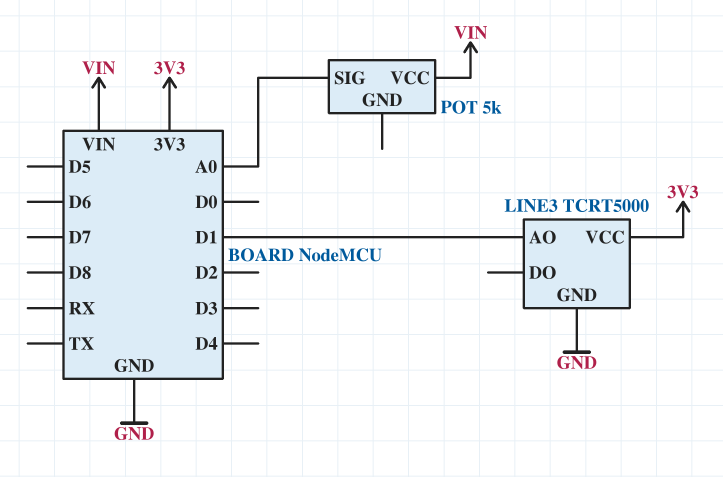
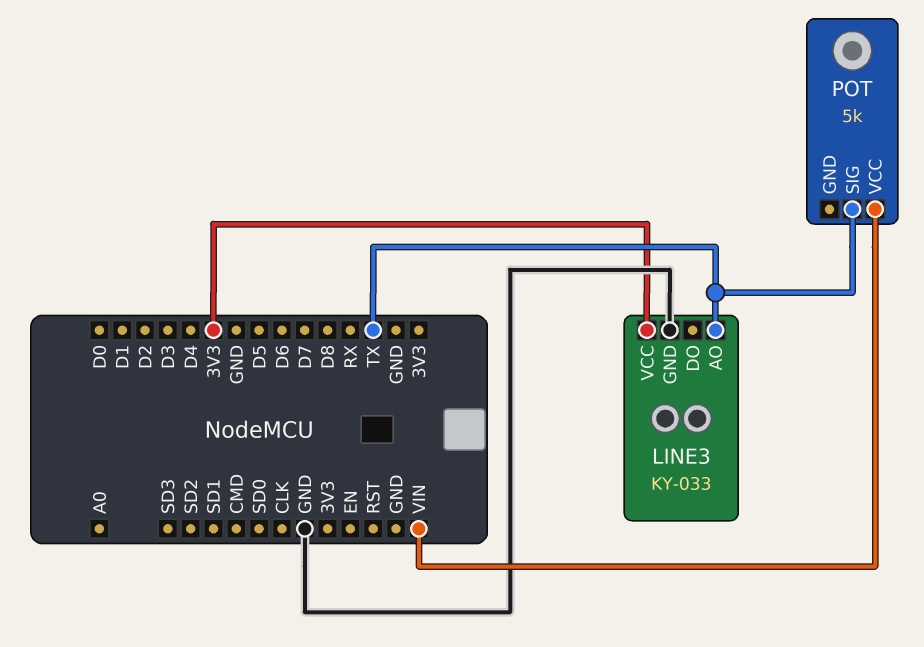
LINE3: TCRT5000 -> KY-033
LINE3 pin AO: D1 -> TX
POT pin SIG: A0 -> TX

